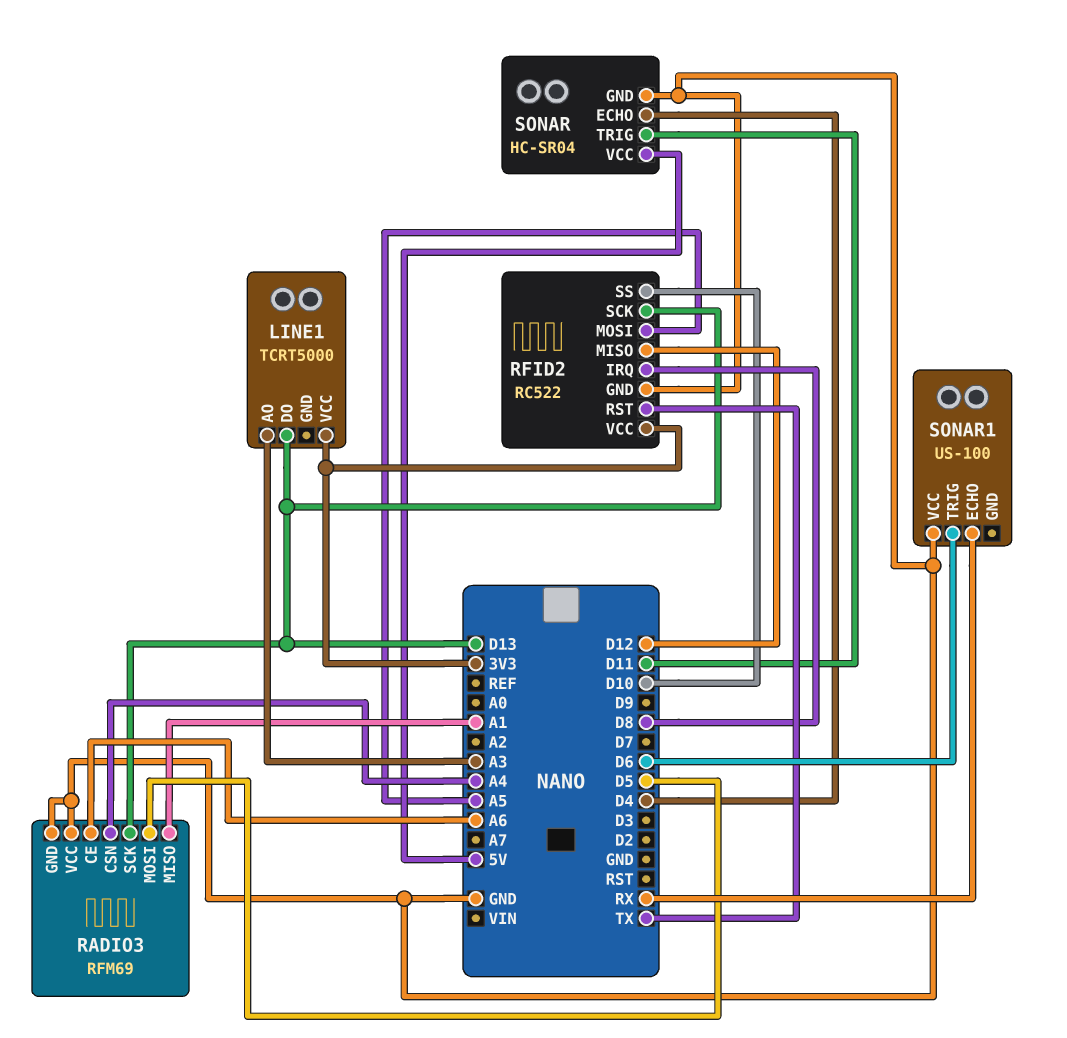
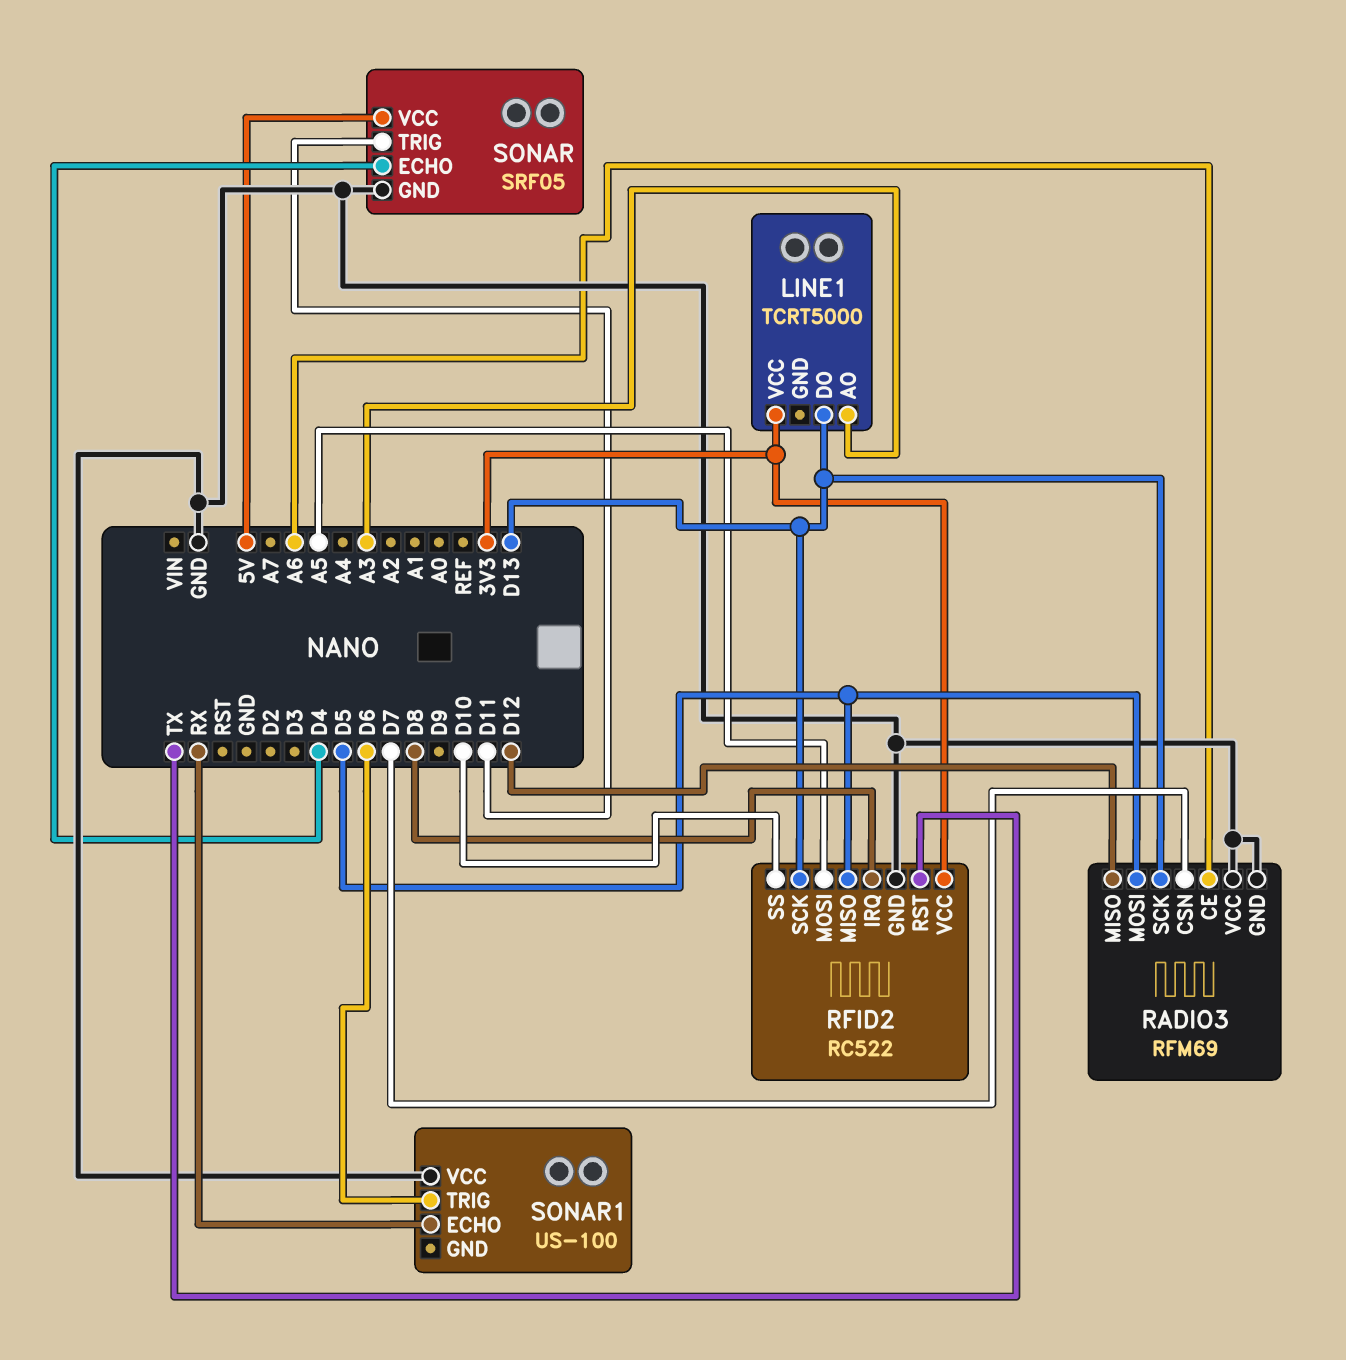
RADIO3 pin CSN: A4 -> D7
RADIO3 pin MISO: A1 -> D12
RFID2 pin MISO: D12 -> D5
SONAR: HC-SR04 -> SRF05

